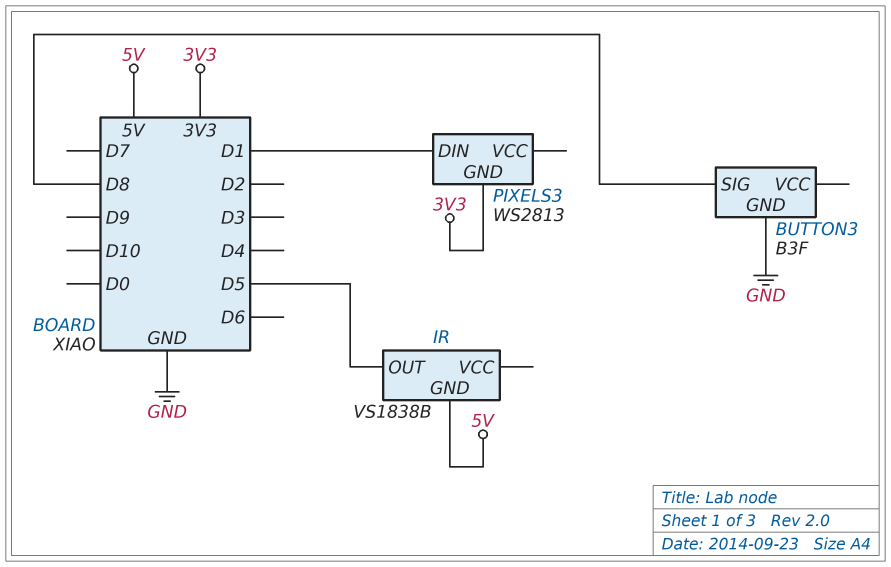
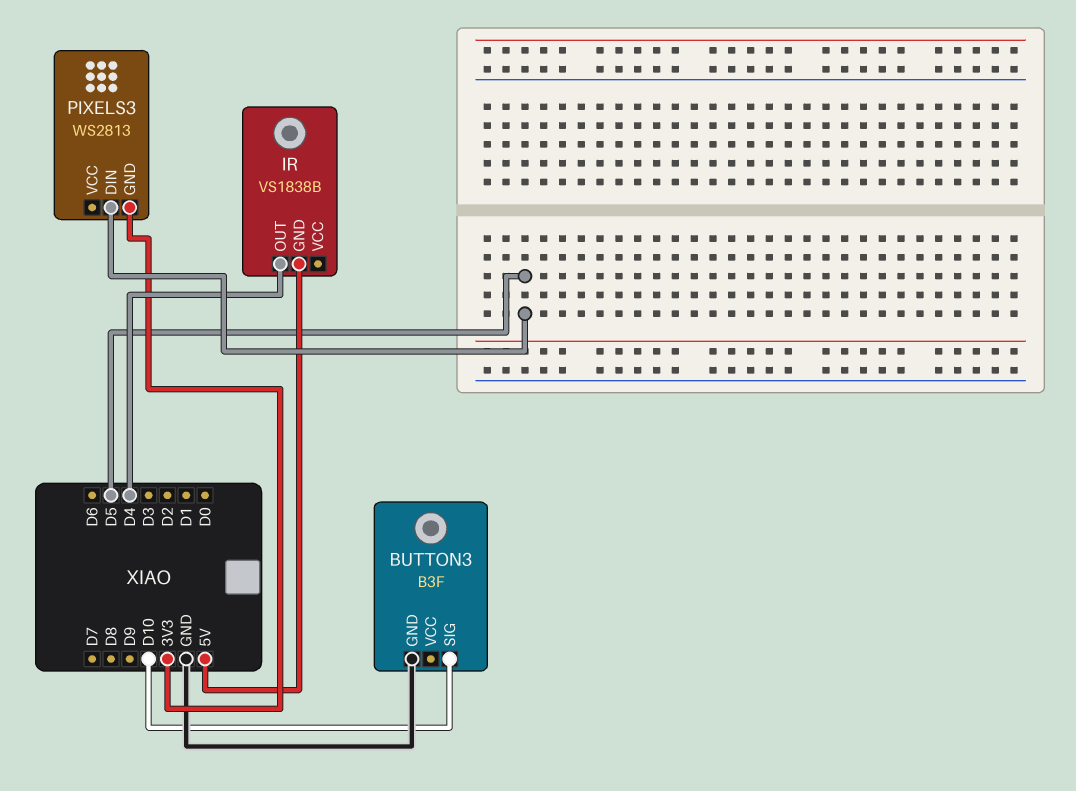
BUTTON3 pin SIG: D8 -> D10
IR pin OUT: D5 -> D4
PIXELS3 pin DIN: D1 -> D5

